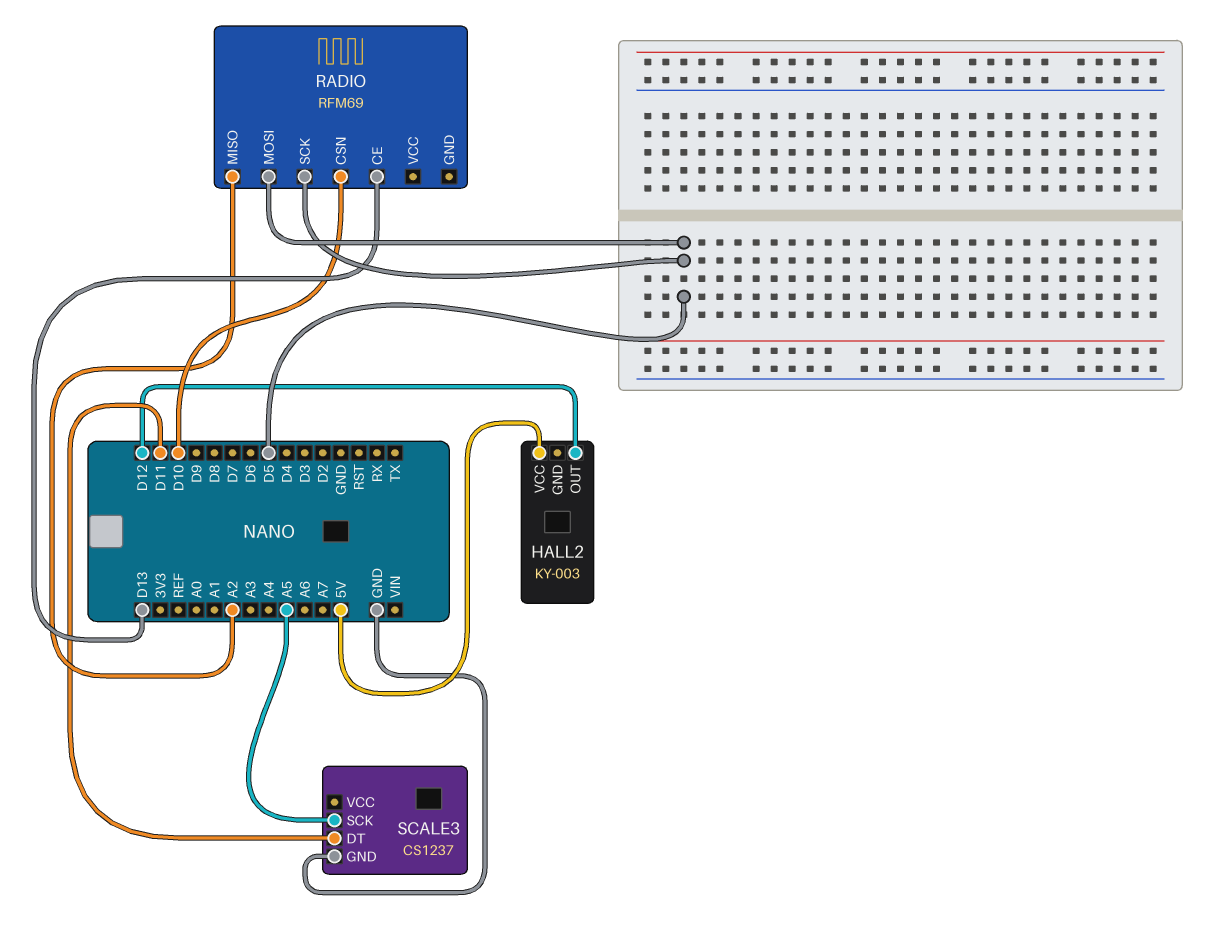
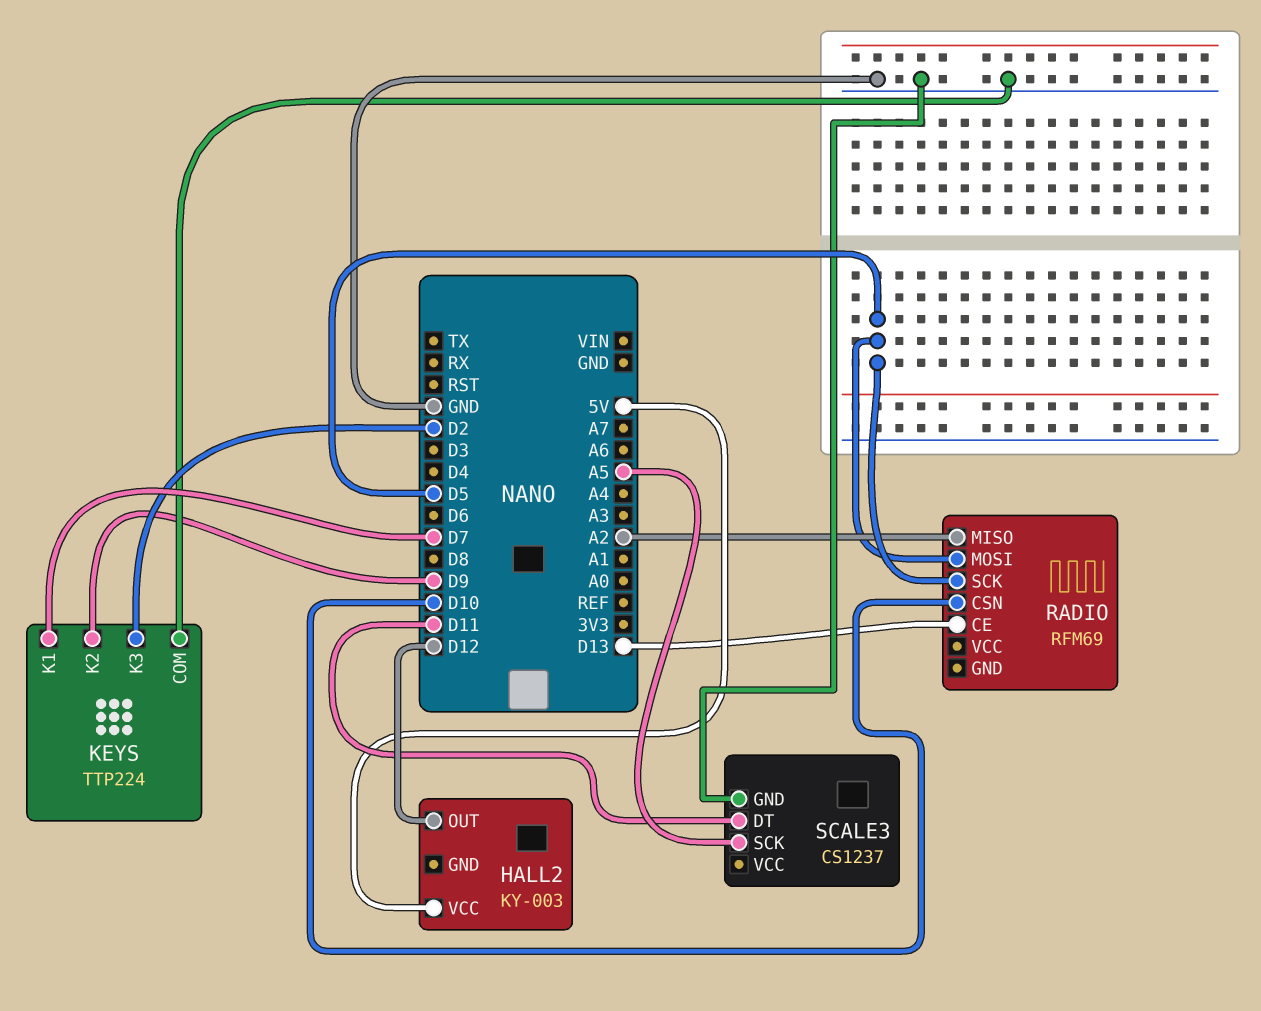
KEYS: none -> TTP224
KEYS pin COM: none -> GND
KEYS pin K1: none -> D7
KEYS pin K2: none -> D9
KEYS pin K3: none -> D2

